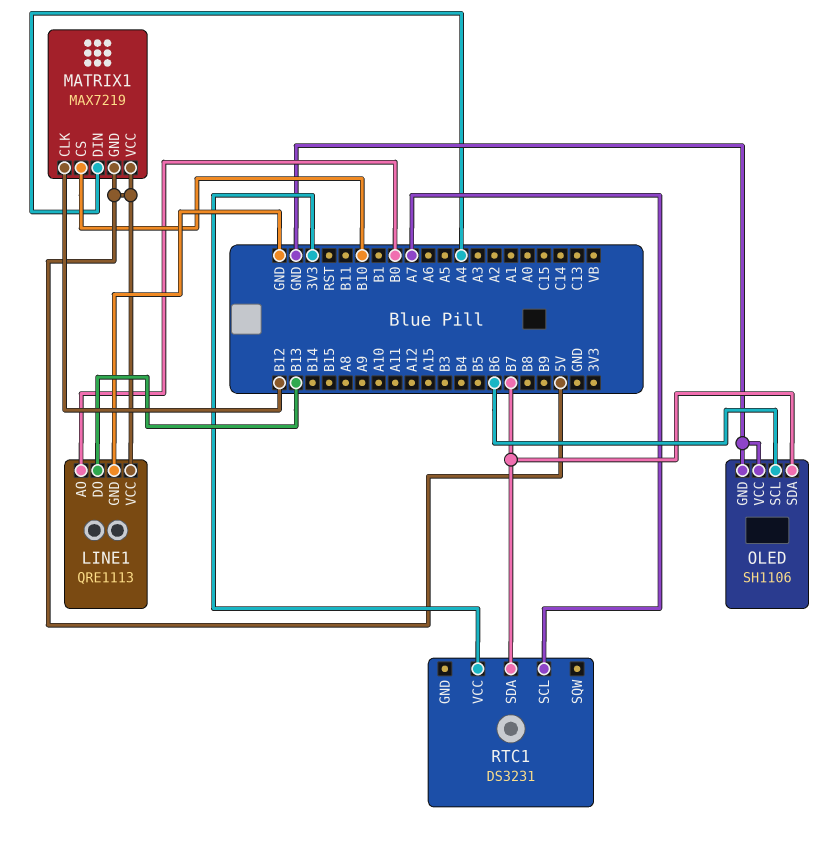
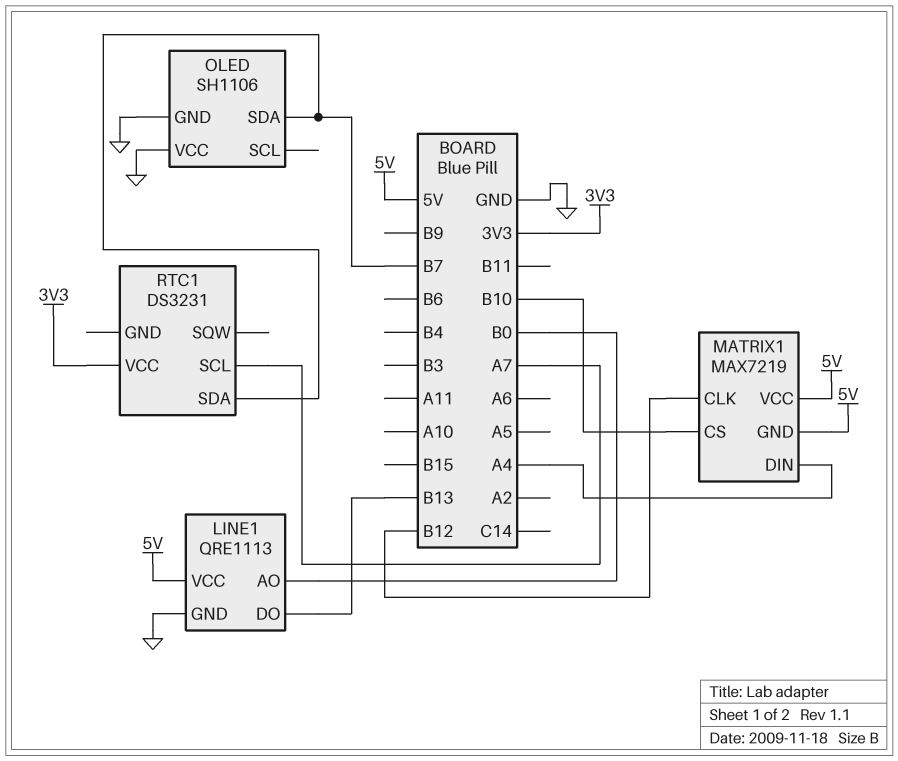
OLED pin SCL: B6 -> none

